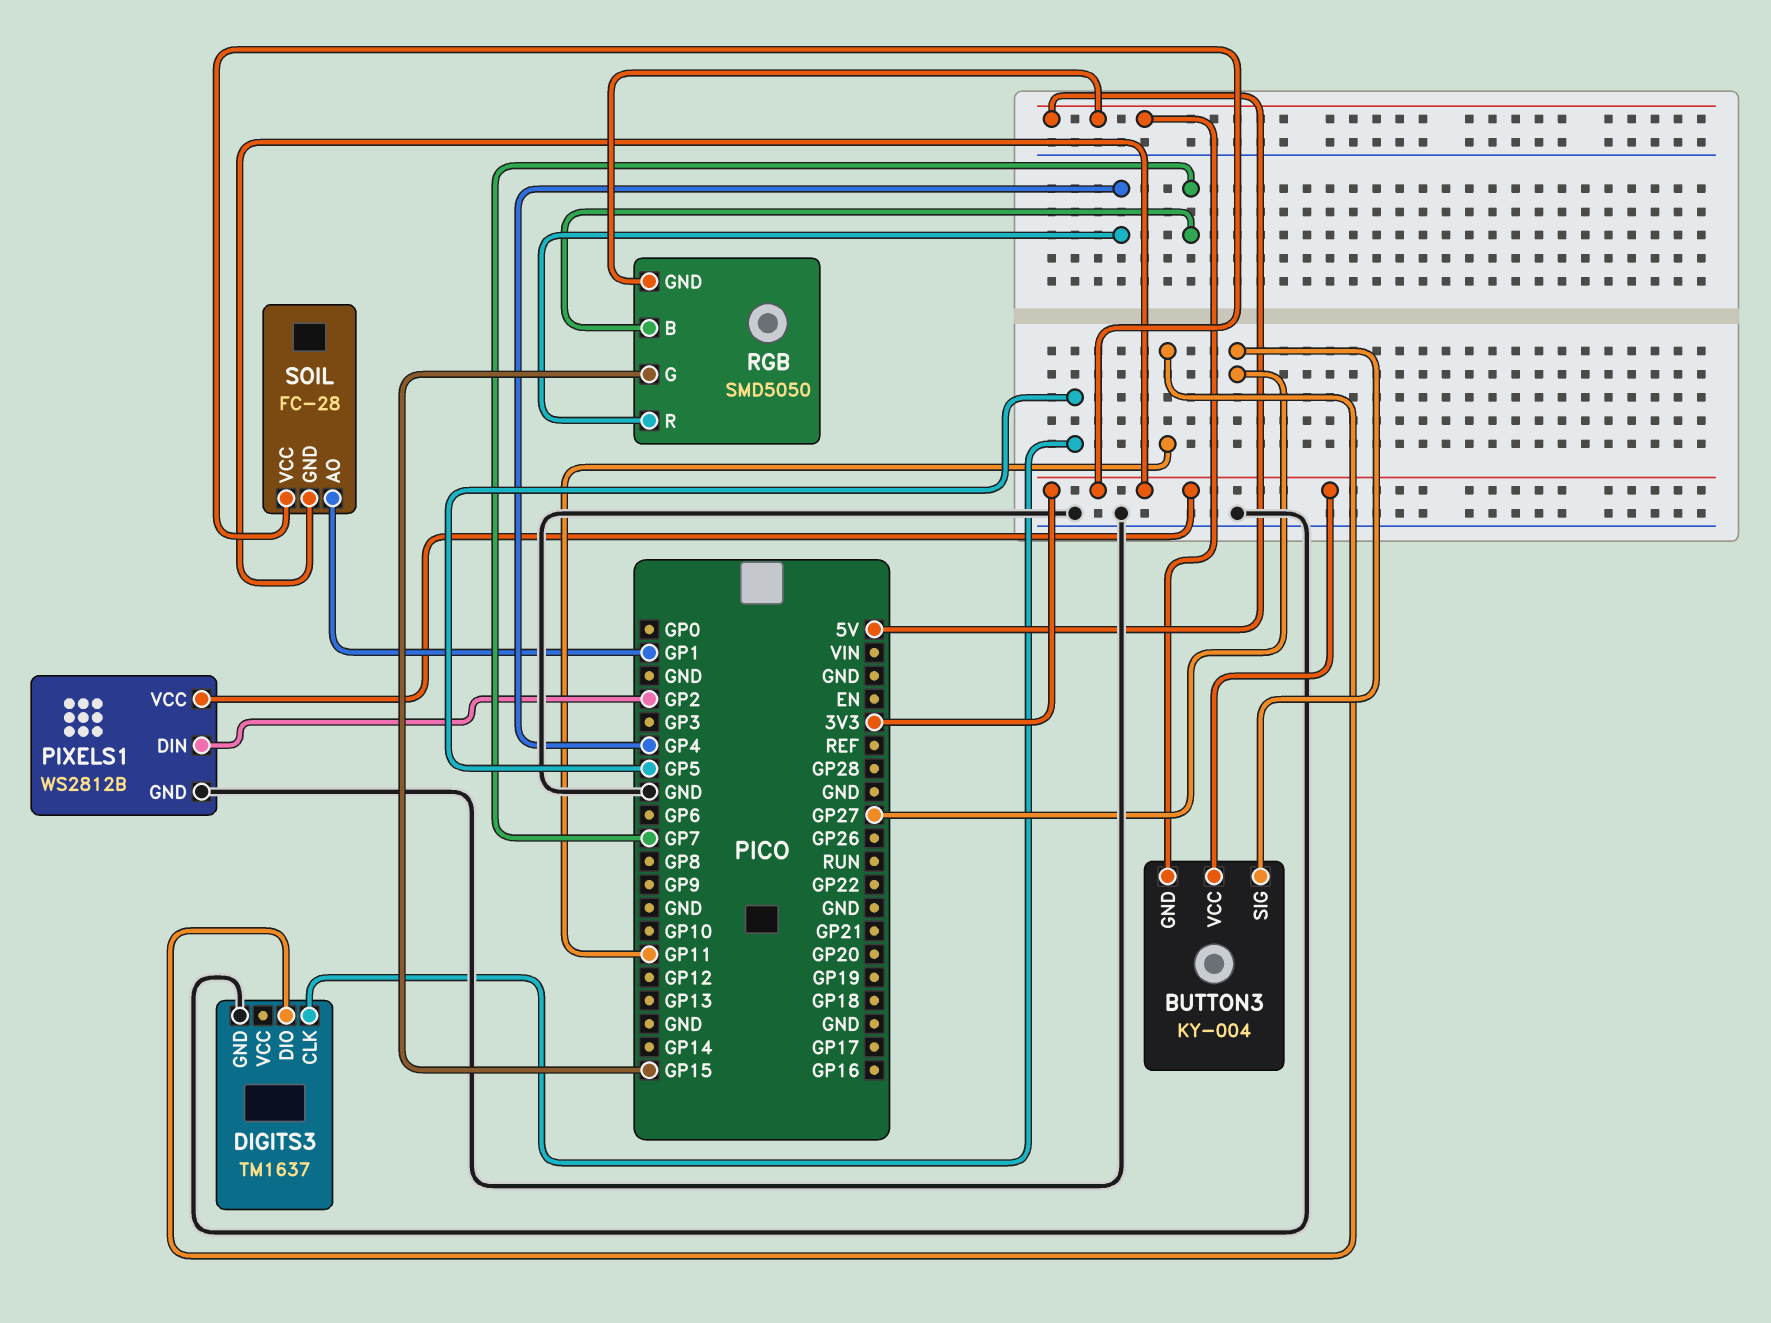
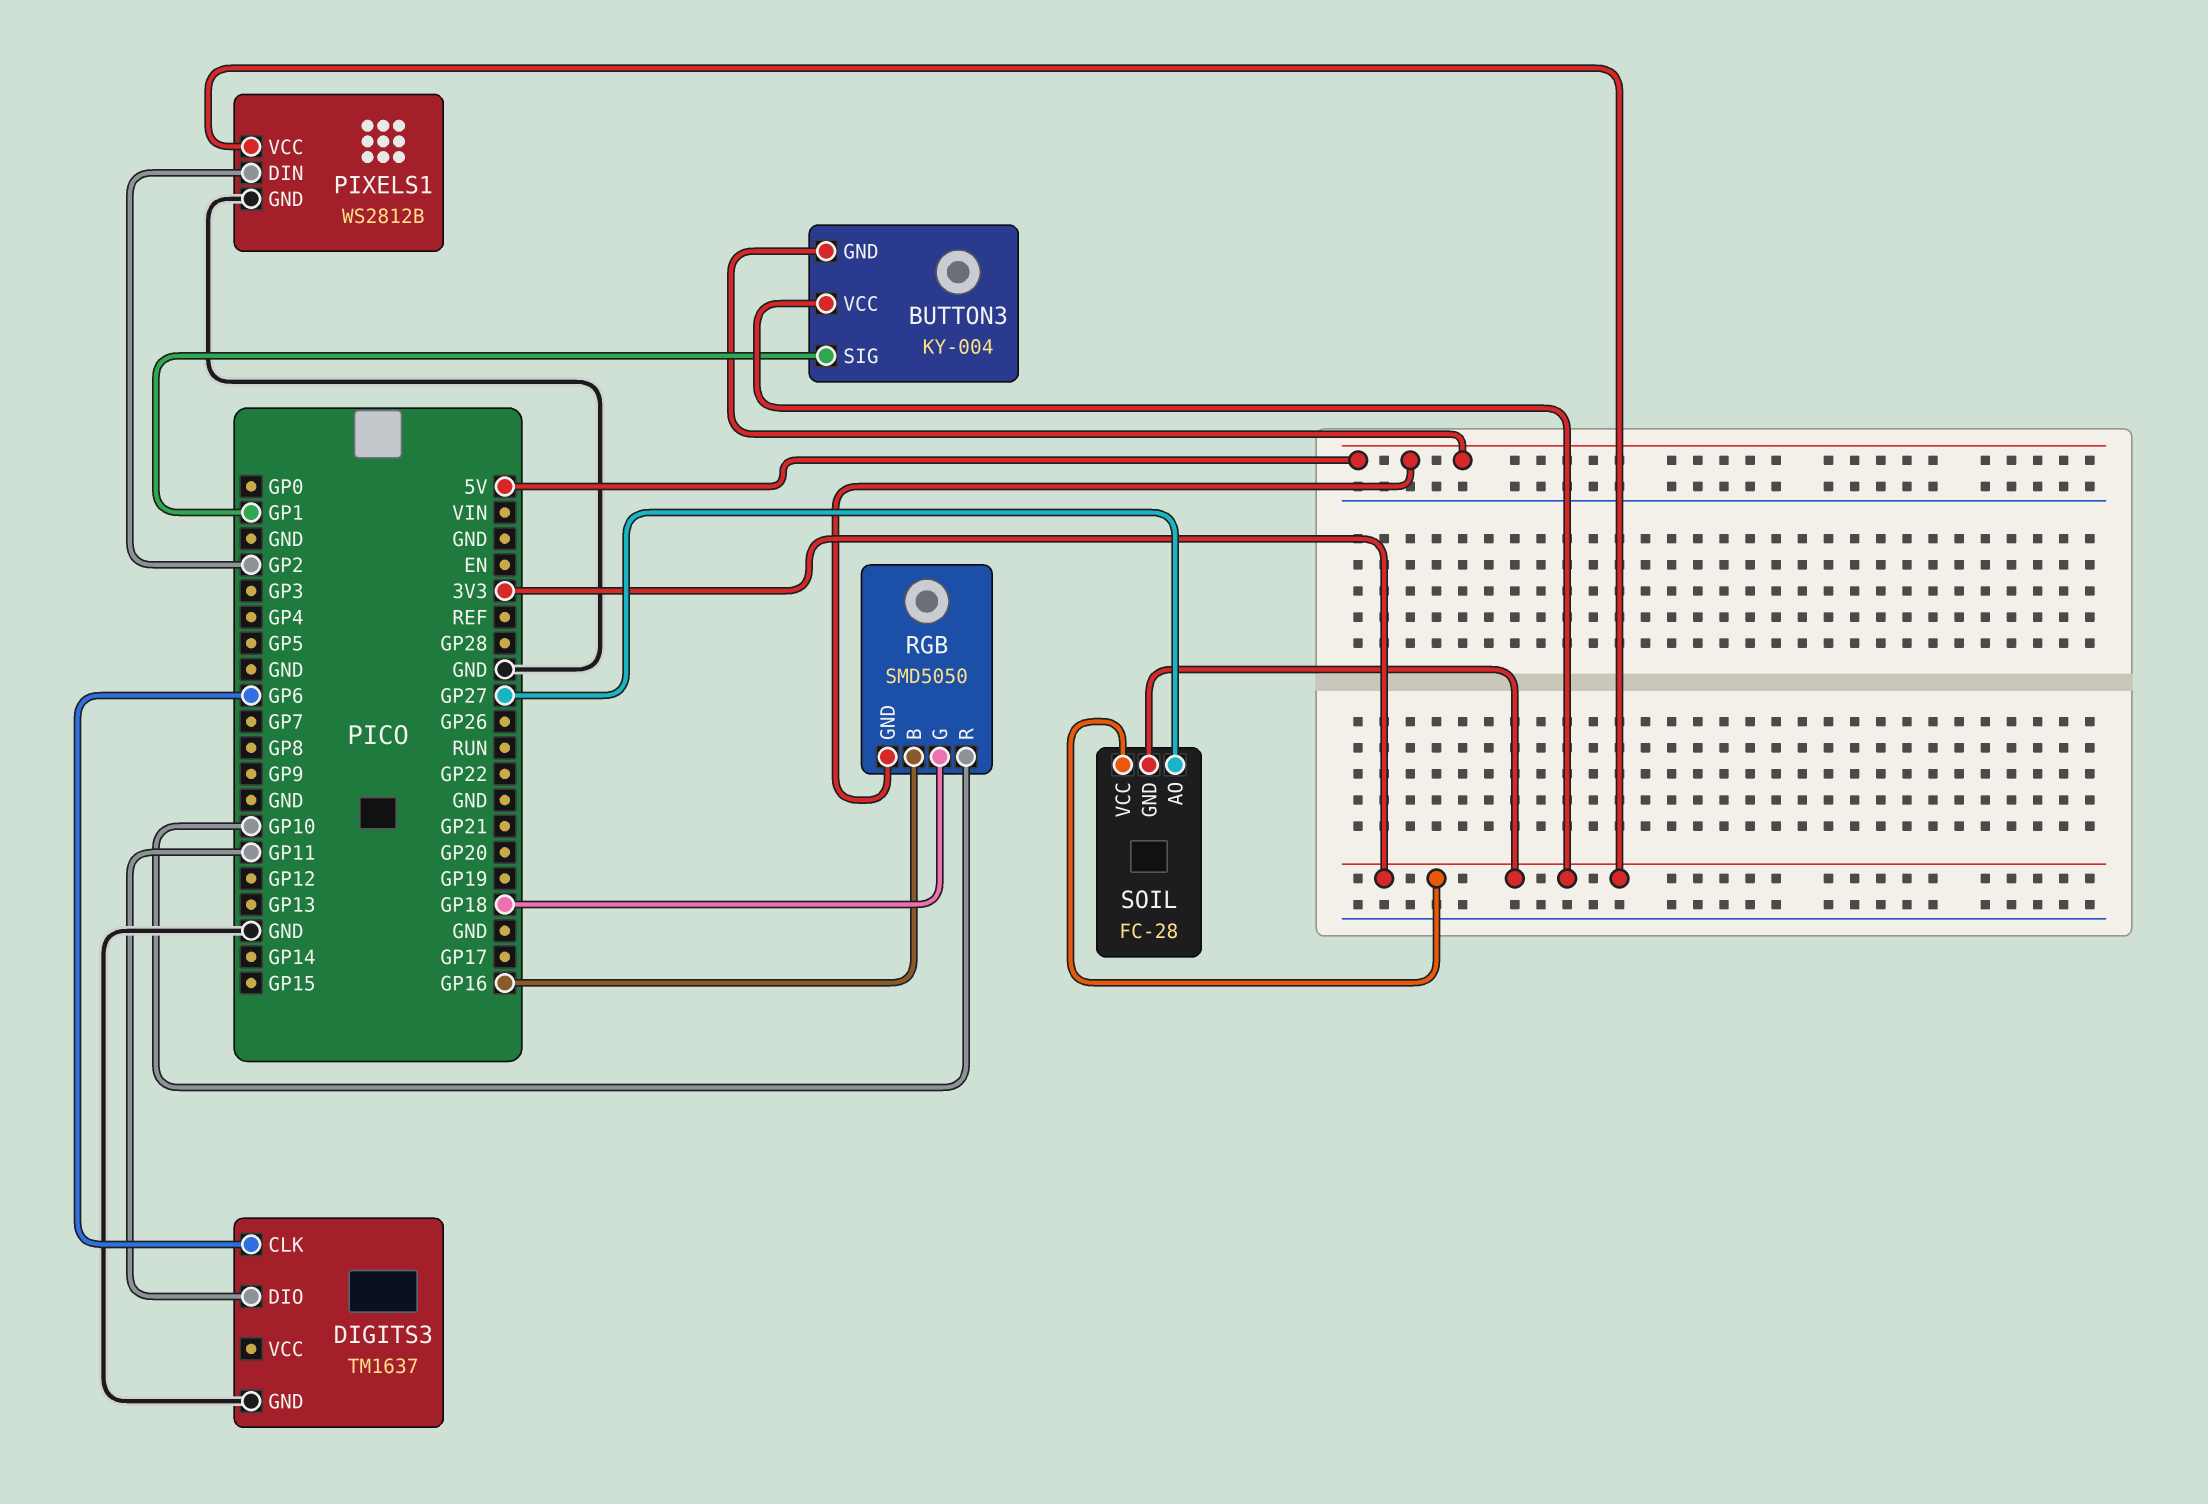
BUTTON3 pin SIG: GP27 -> GP1
DIGITS3 pin CLK: GP5 -> GP6
RGB pin B: GP7 -> GP16
RGB pin G: GP15 -> GP18
RGB pin R: GP4 -> GP10
SOIL pin AO: GP1 -> GP27

